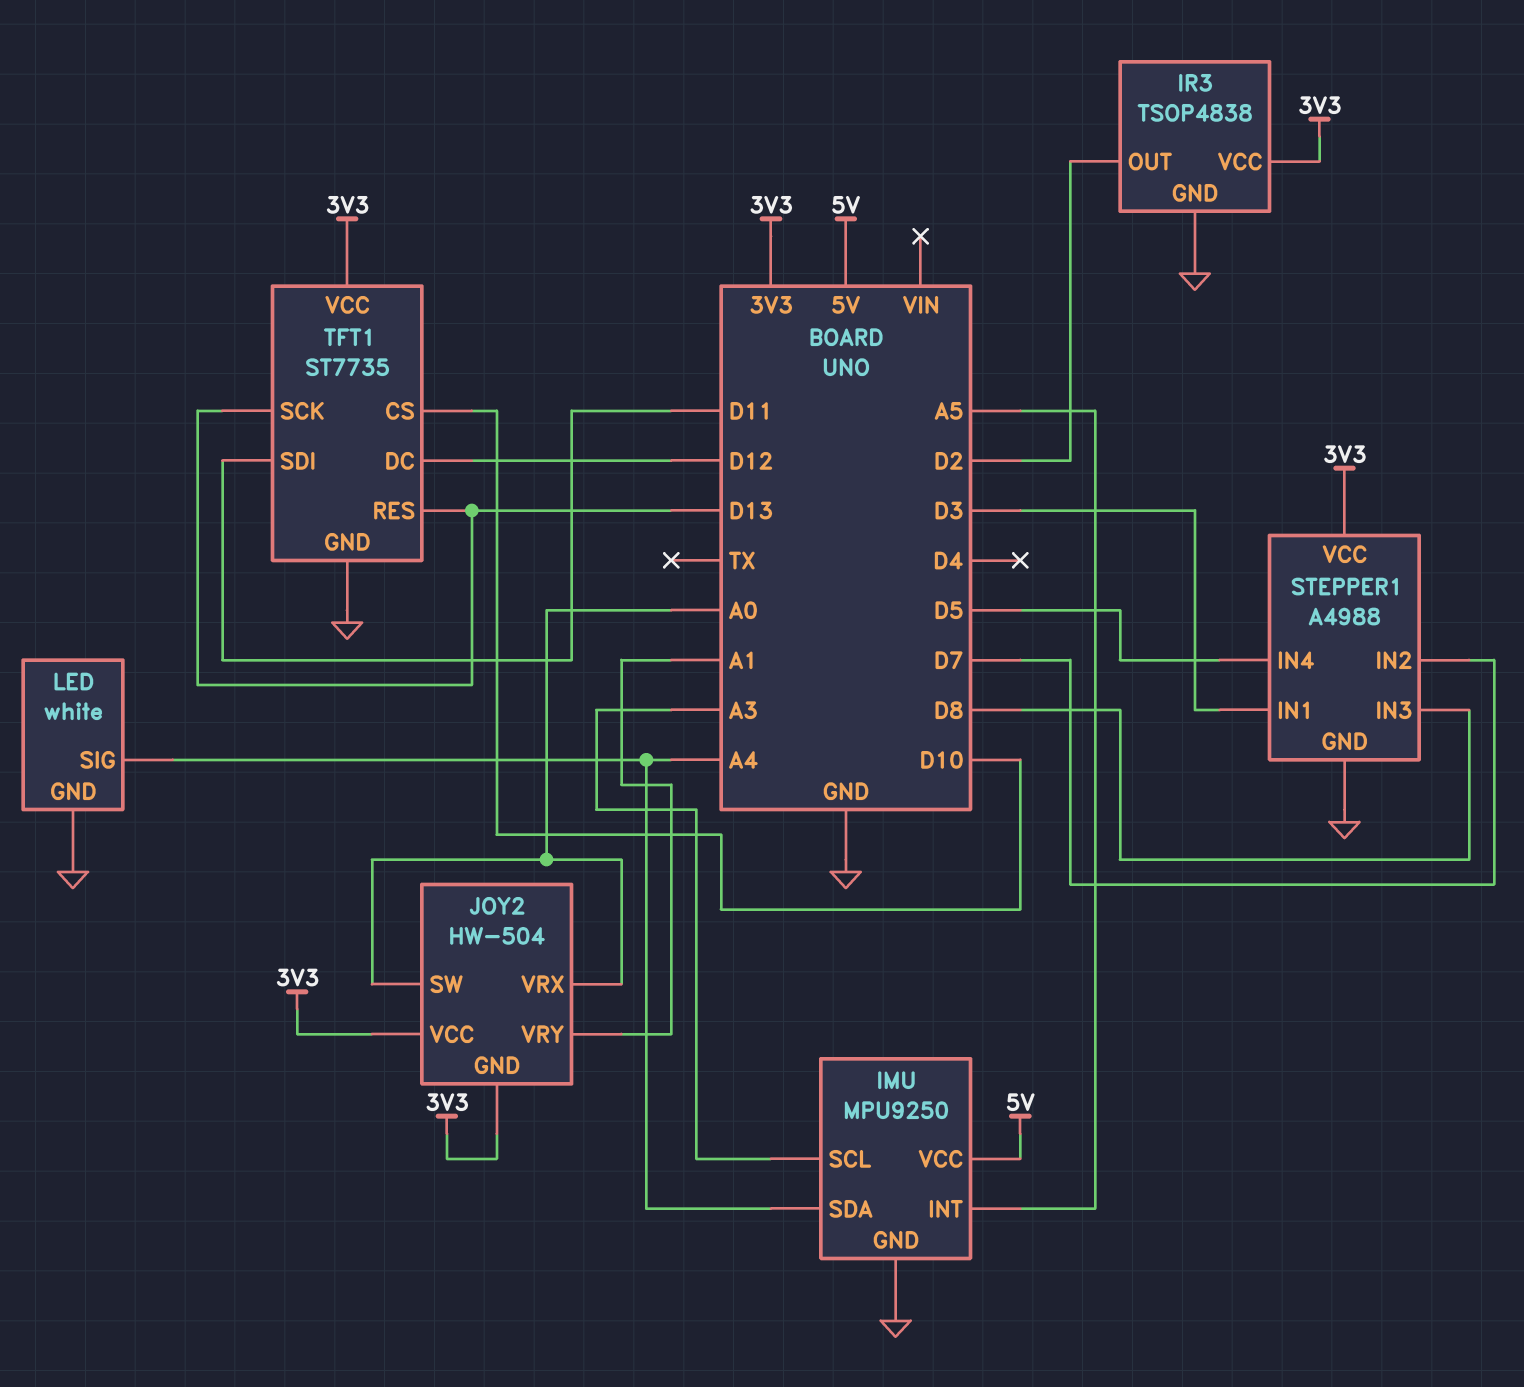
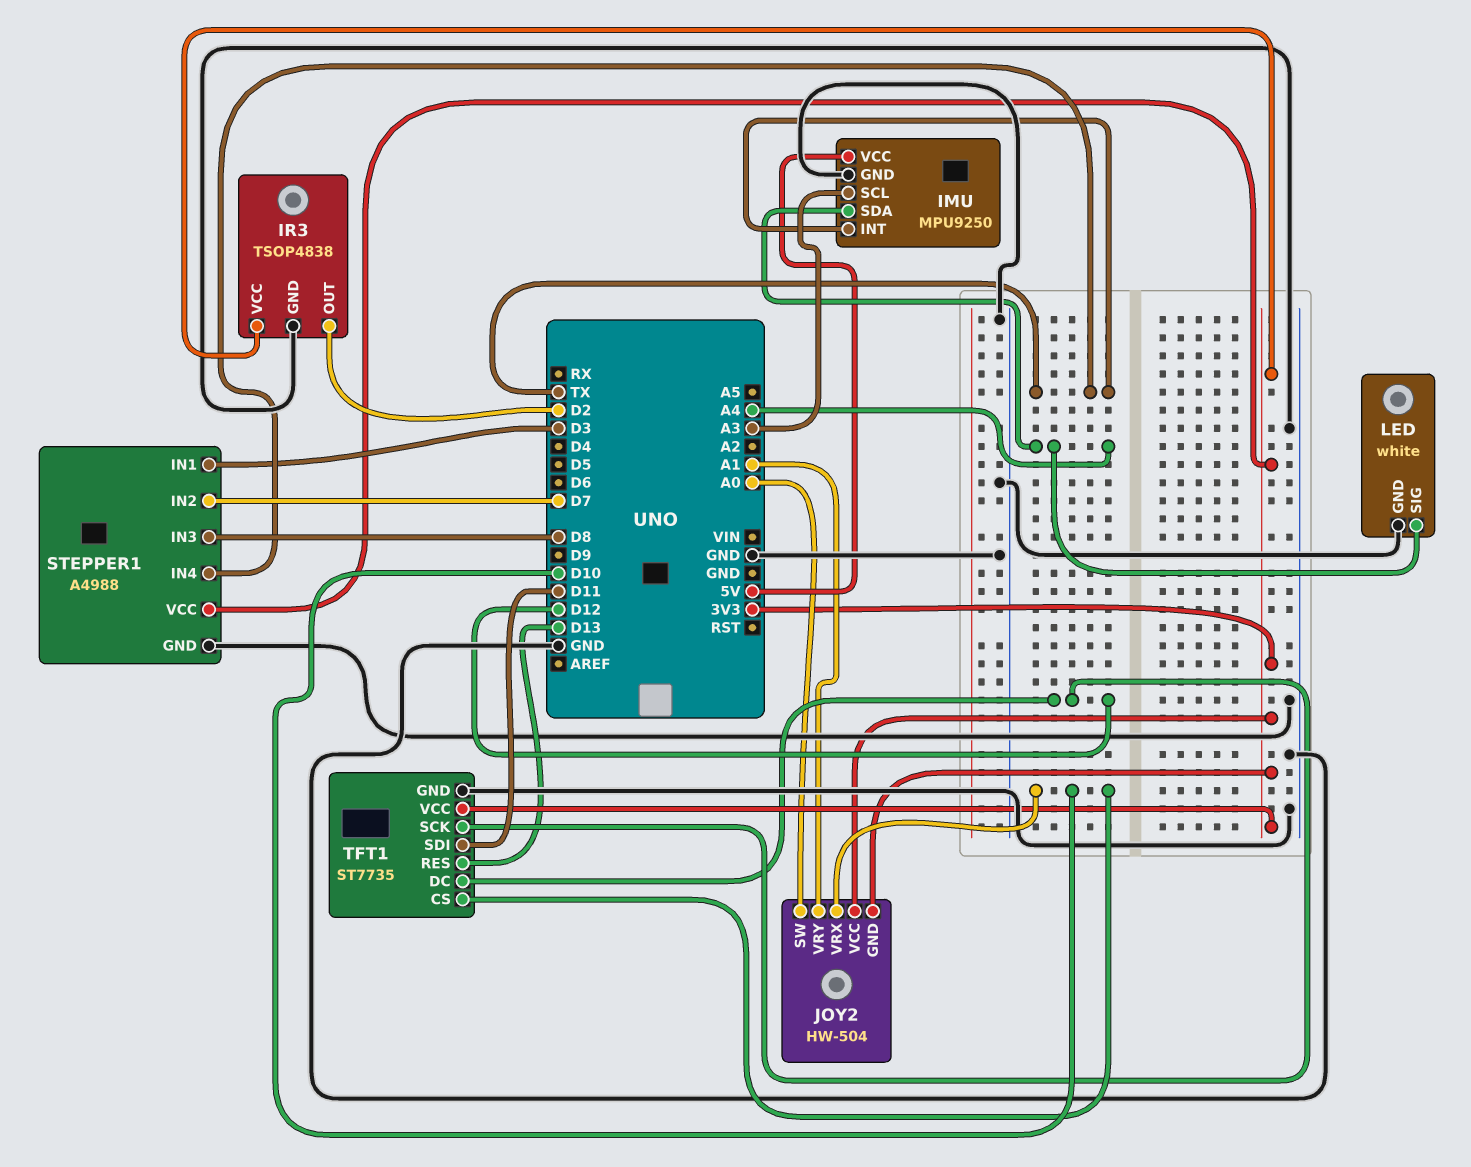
IMU pin INT: A5 -> TX
JOY2 pin VRX: A0 -> D10
STEPPER1 pin IN4: D5 -> TX
TFT1 pin SCK: D13 -> D12

